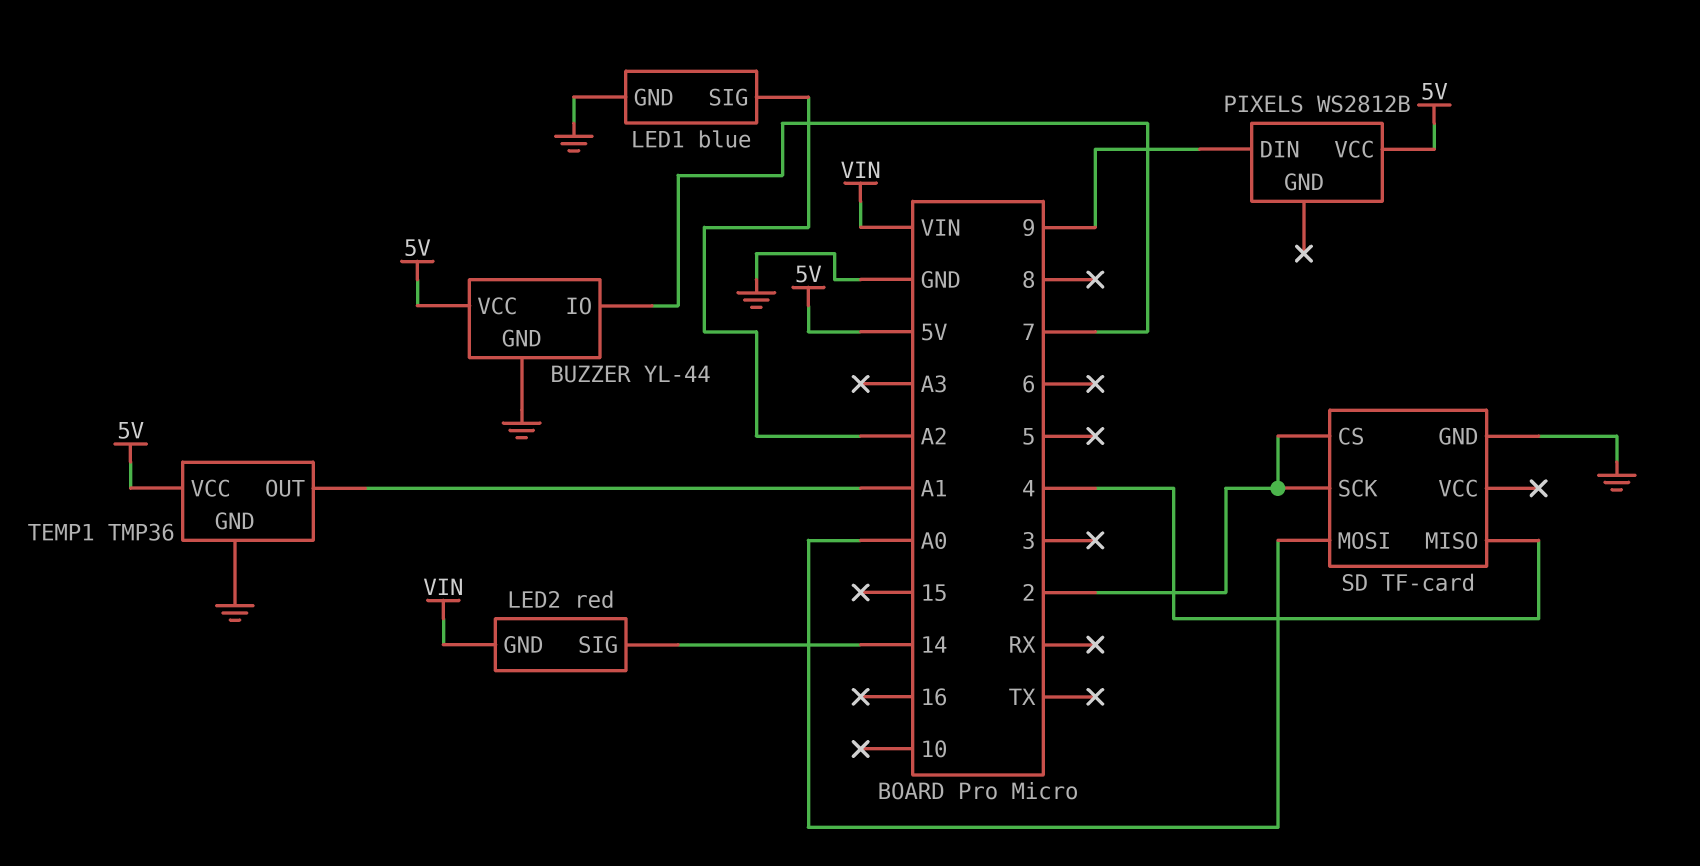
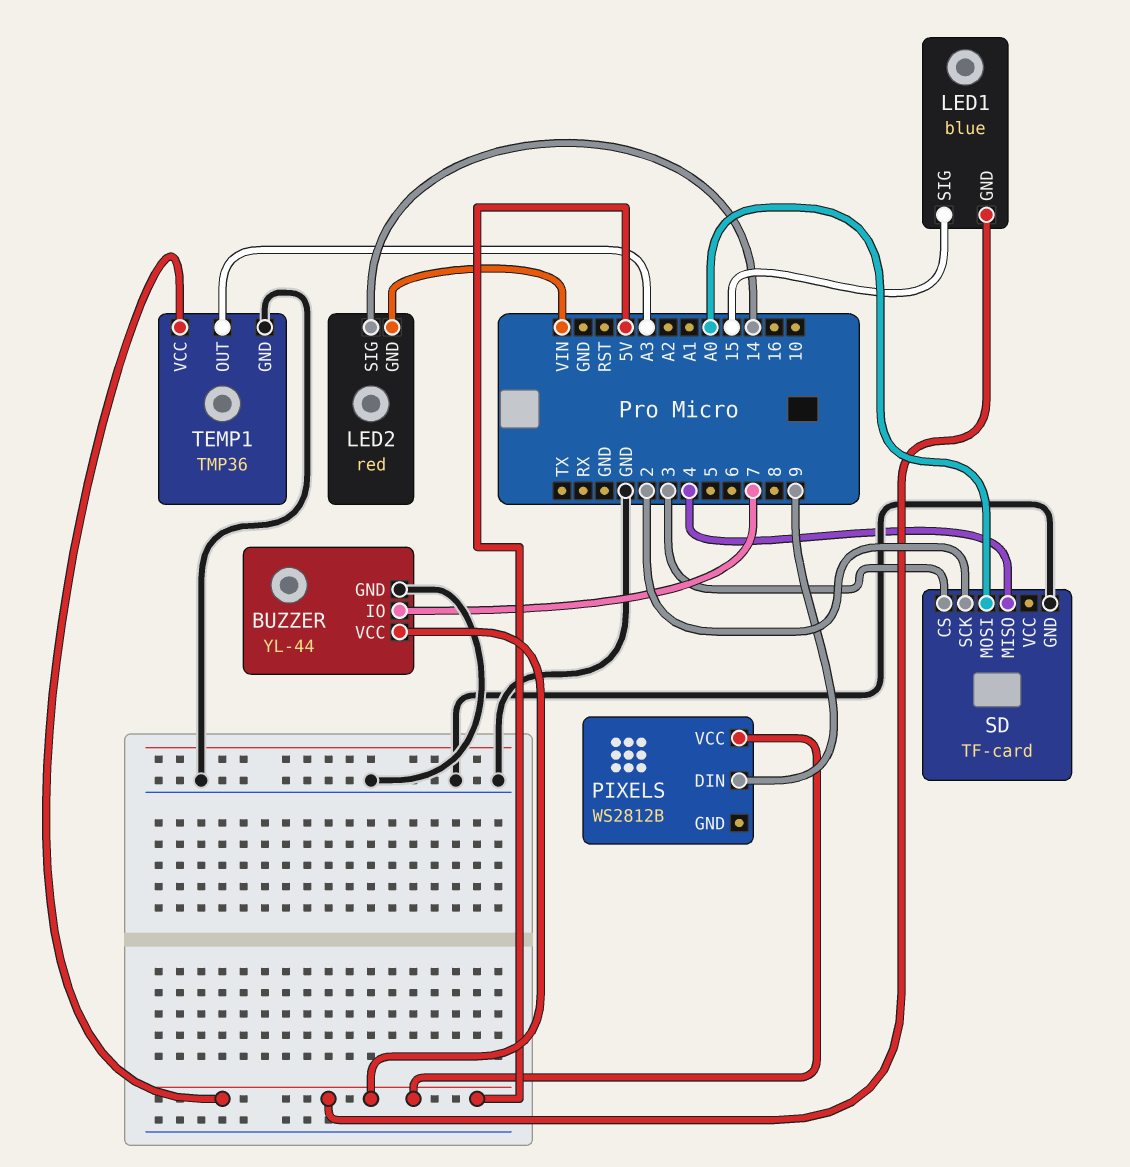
LED1 pin GND: GND -> 5V
LED1 pin SIG: A2 -> 15
SD pin CS: 2 -> 3
TEMP1 pin OUT: A1 -> A3

